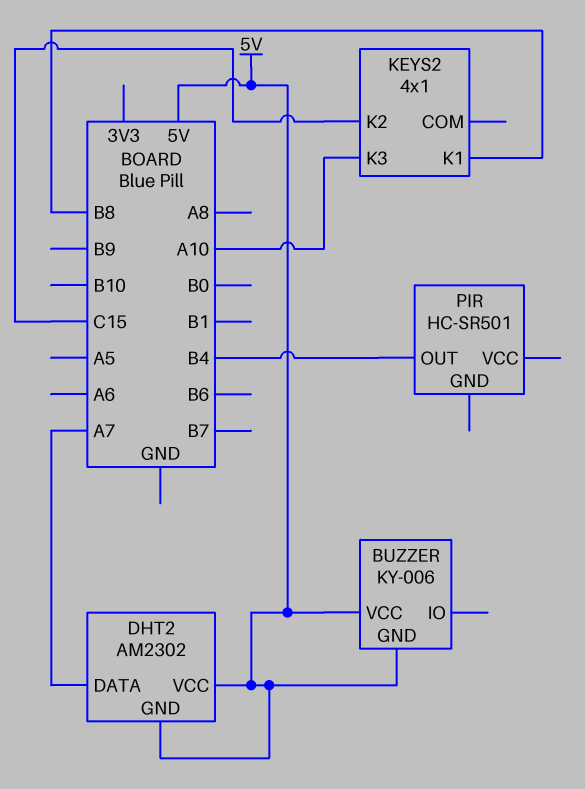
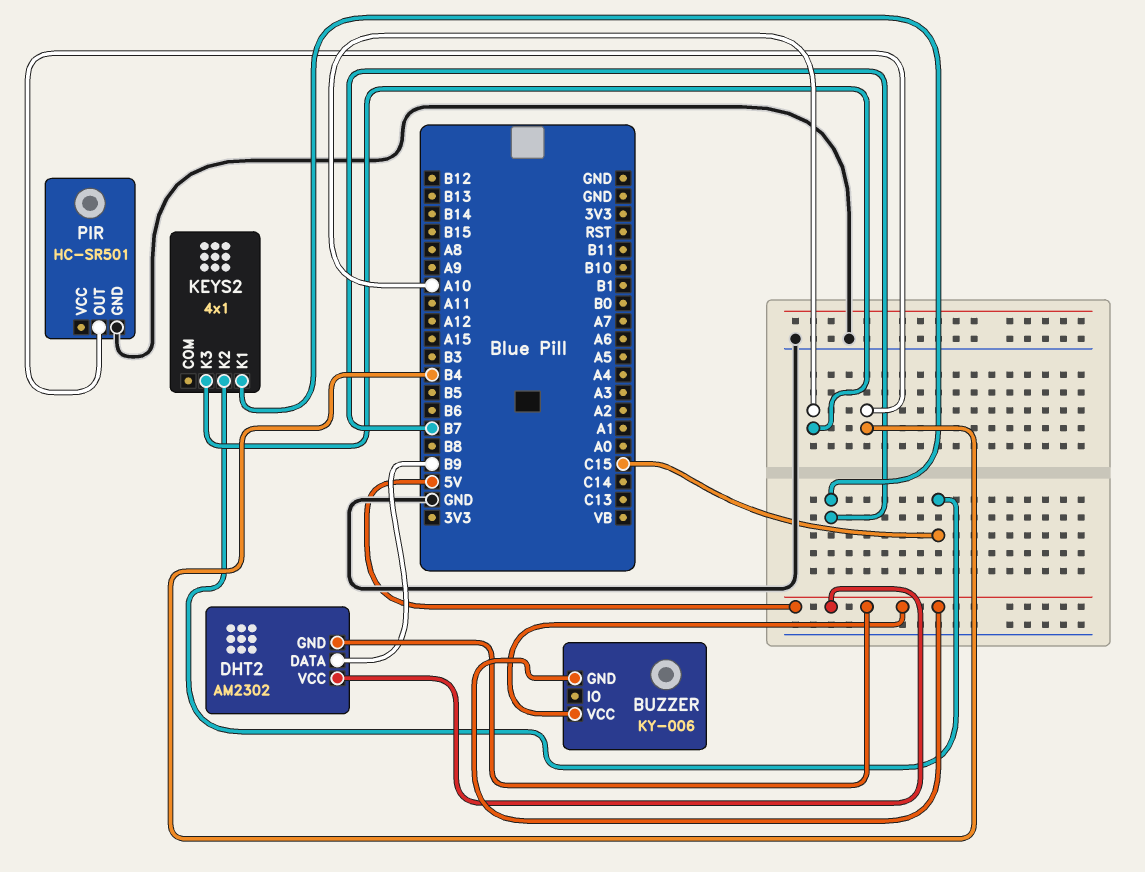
DHT2 pin DATA: A7 -> B9
KEYS2 pin K1: B8 -> B7
PIR pin GND: none -> GND

